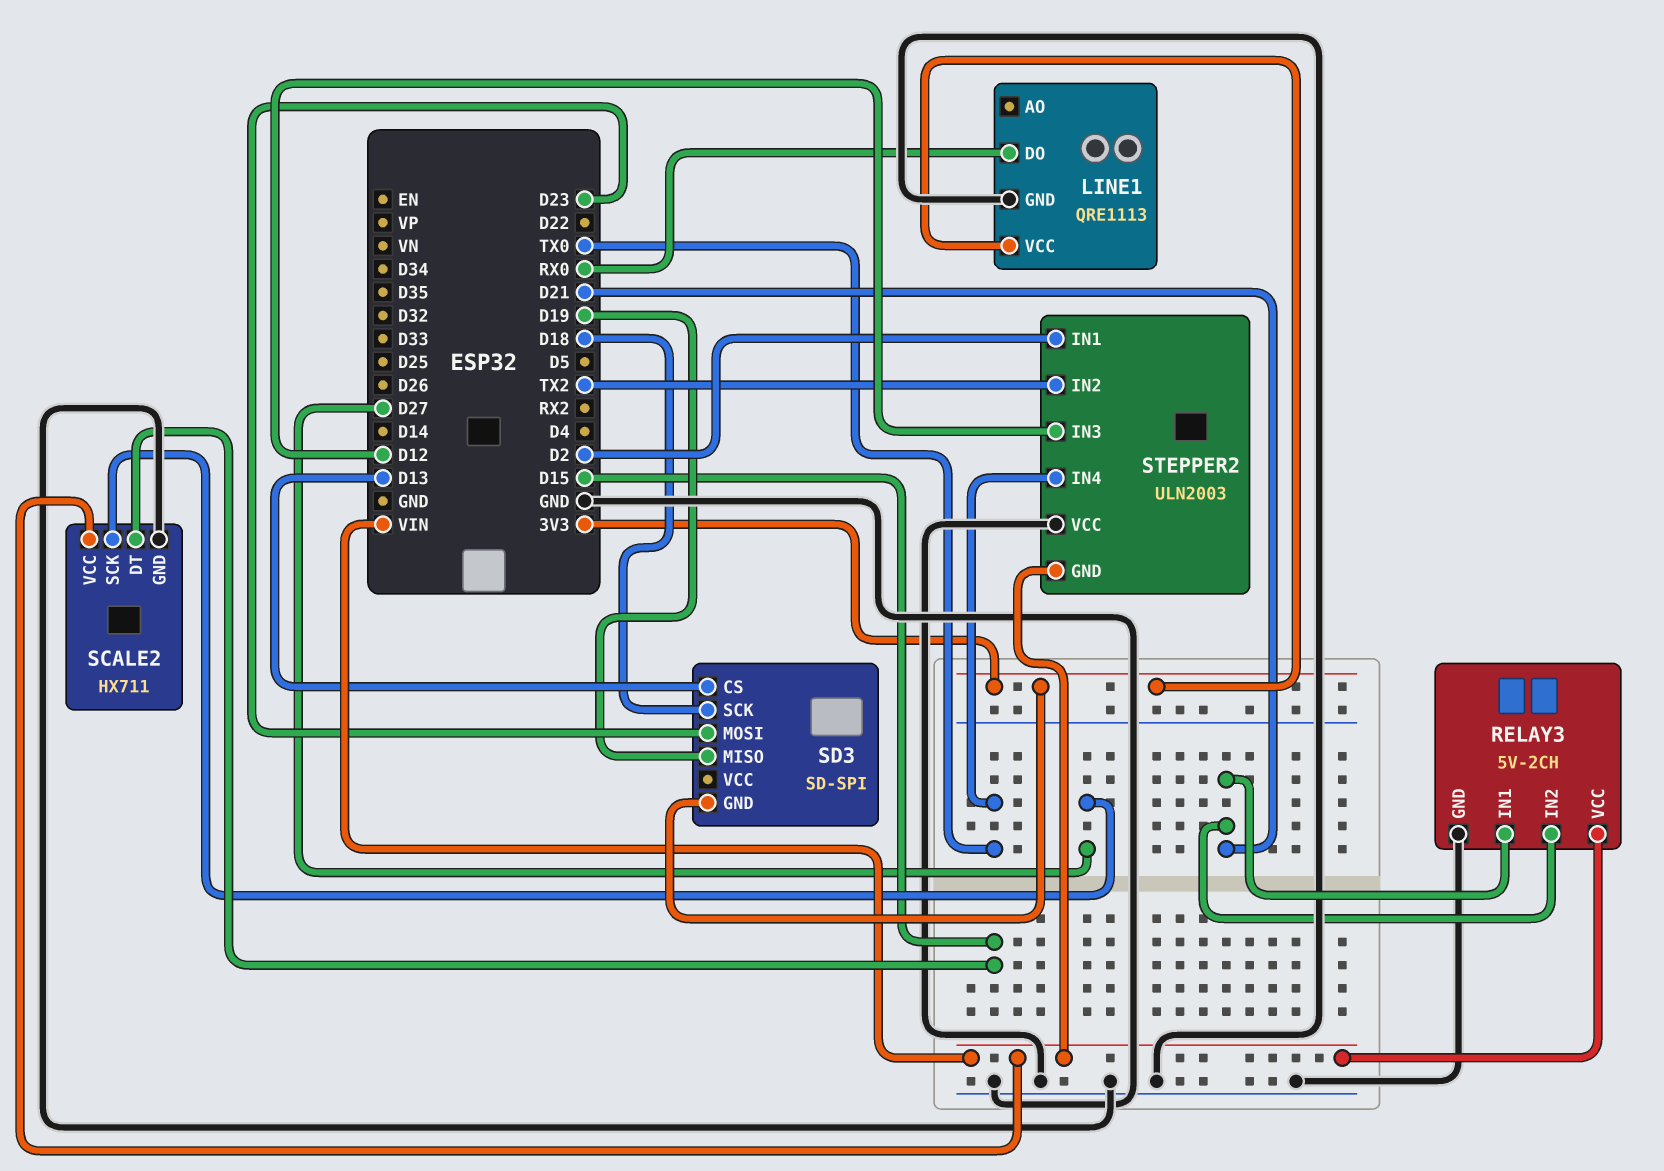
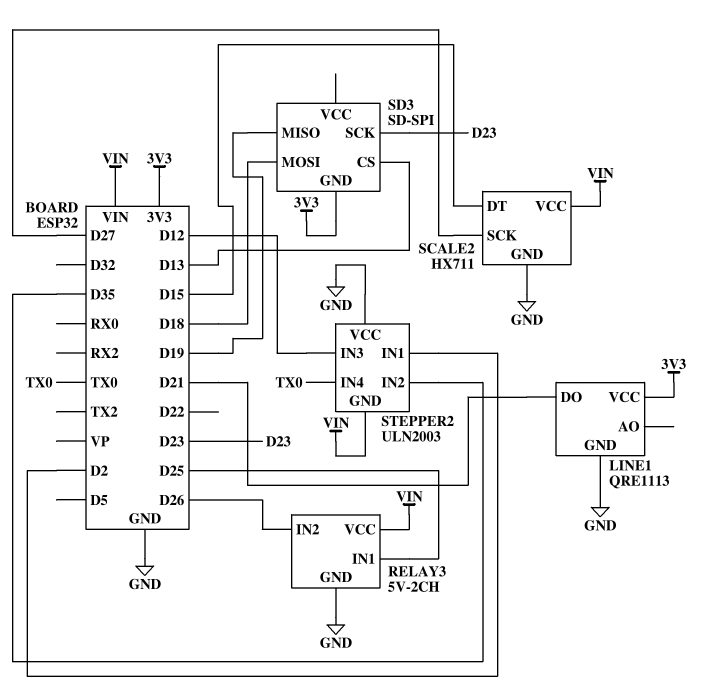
LINE1 pin DO: RX0 -> D21
RELAY3 pin IN1: D21 -> D25
RELAY3 pin IN2: D21 -> D26
SD3 pin MOSI: D23 -> D18
SD3 pin SCK: D18 -> D23
STEPPER2 pin IN2: TX2 -> D35

